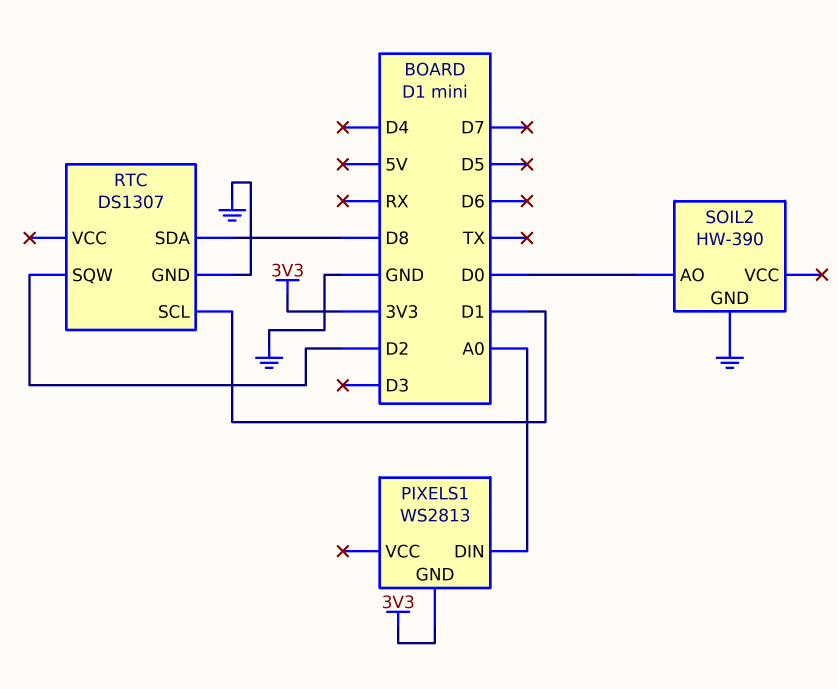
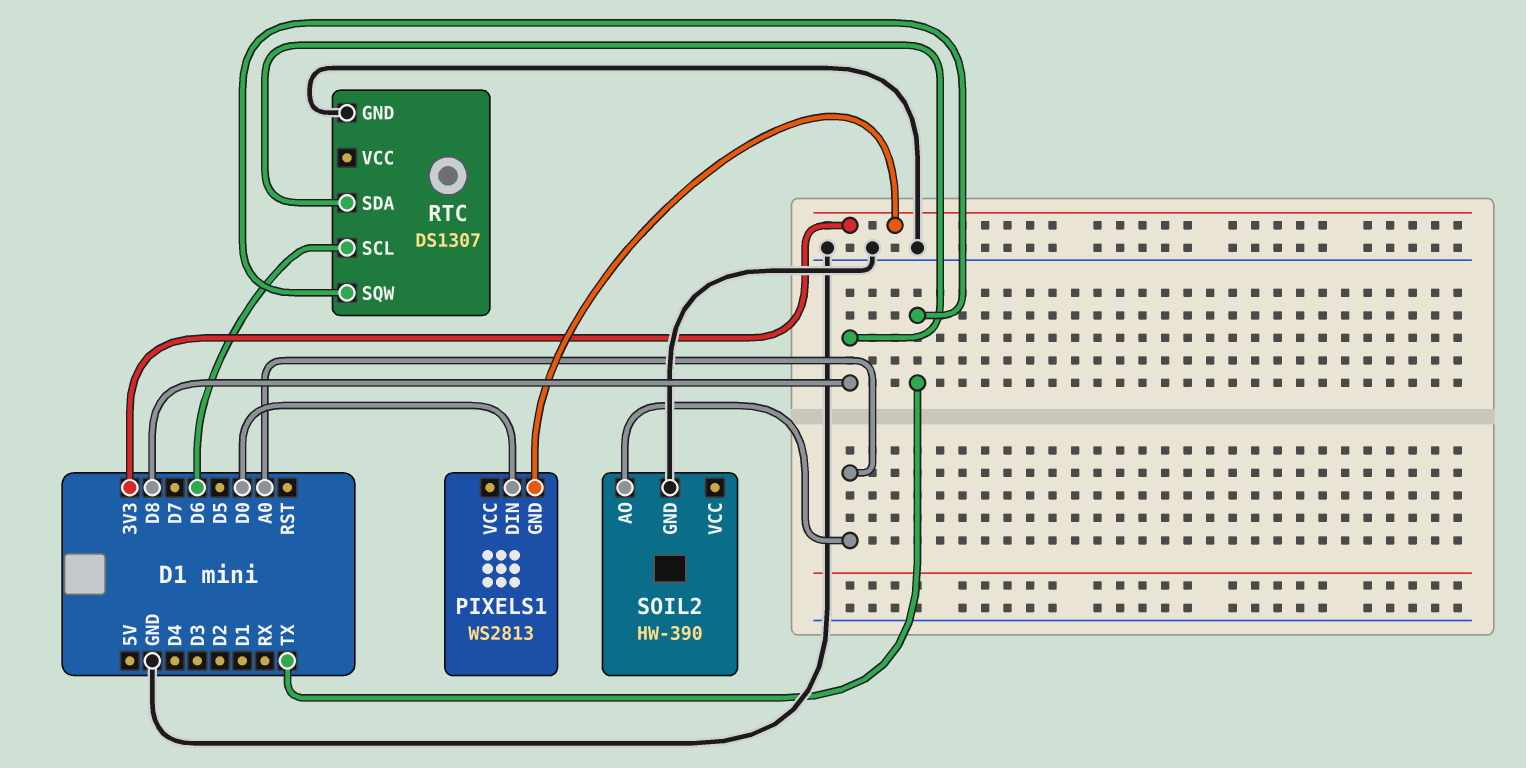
PIXELS1 pin DIN: A0 -> D0
RTC pin SCL: D1 -> D6
RTC pin SQW: D2 -> TX
SOIL2 pin AO: D0 -> A0

